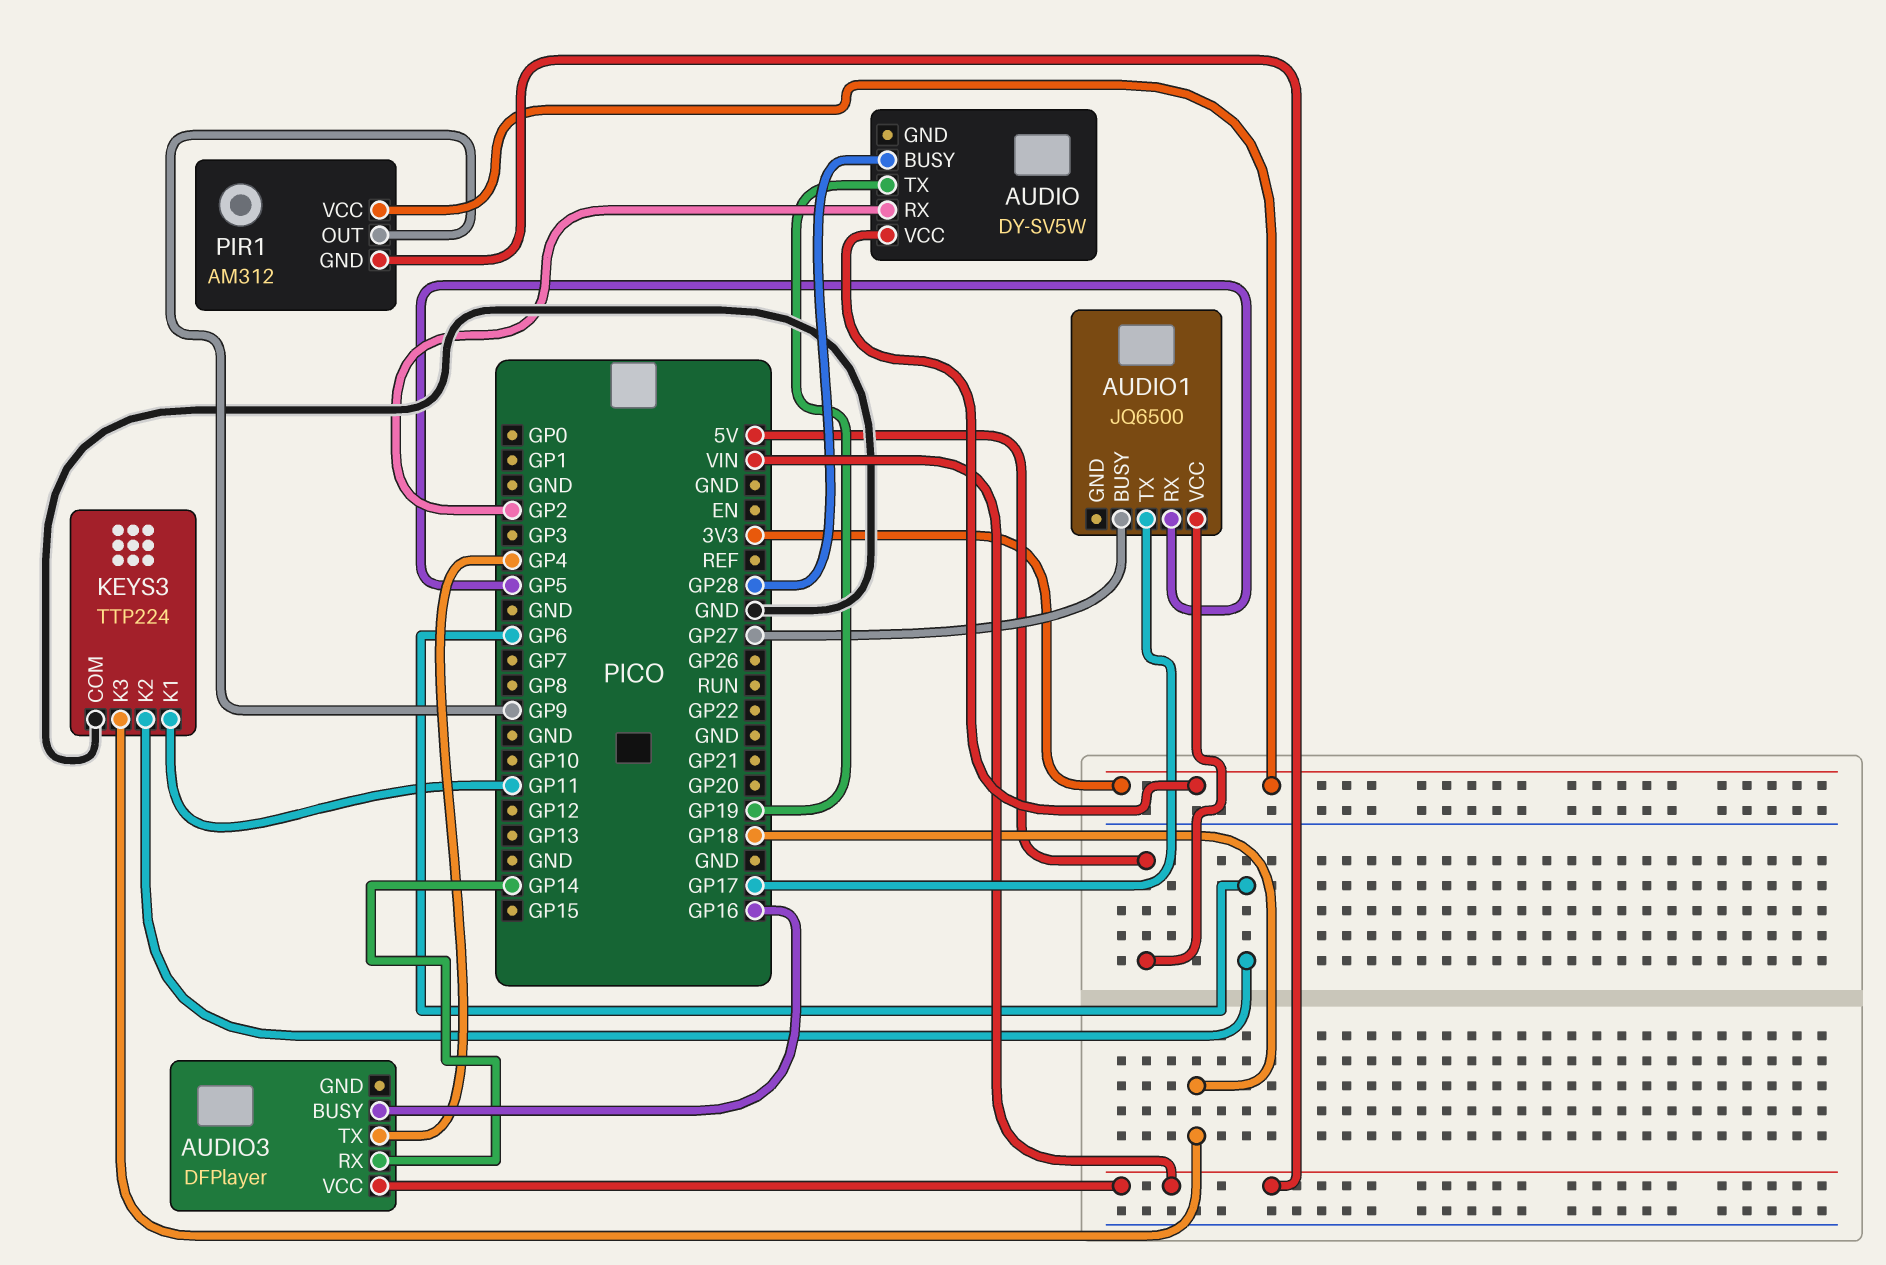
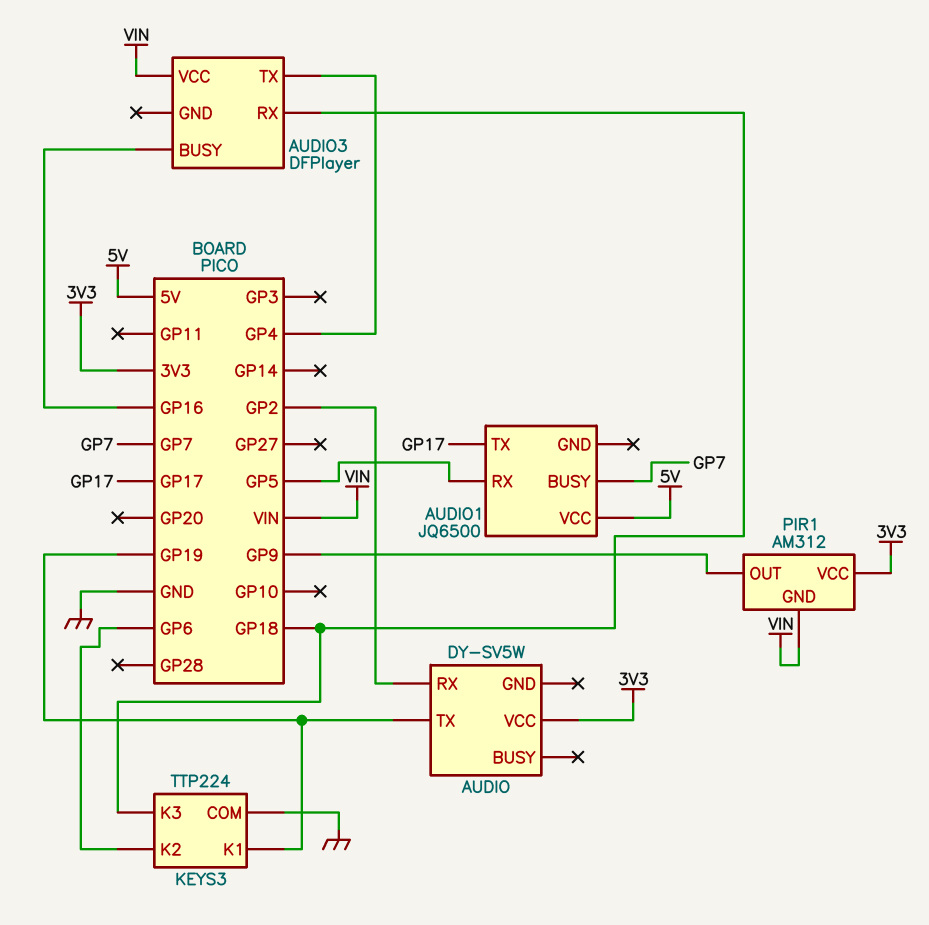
AUDIO pin BUSY: GP28 -> none
AUDIO1 pin BUSY: GP27 -> GP7
AUDIO3 pin RX: GP14 -> GP18
KEYS3 pin K1: GP11 -> GP19

